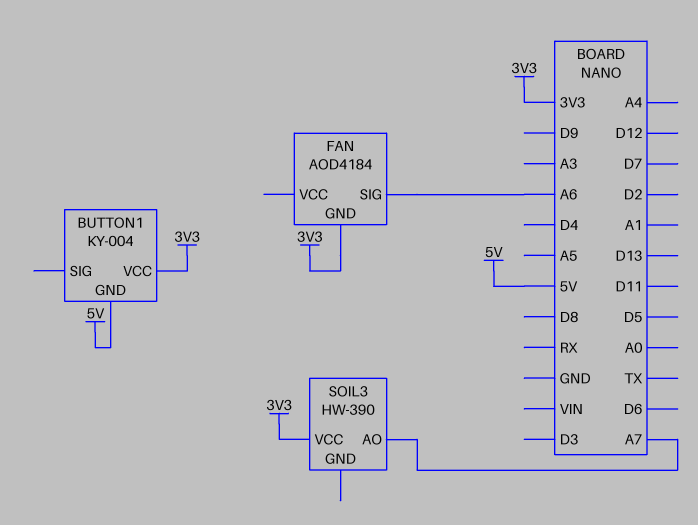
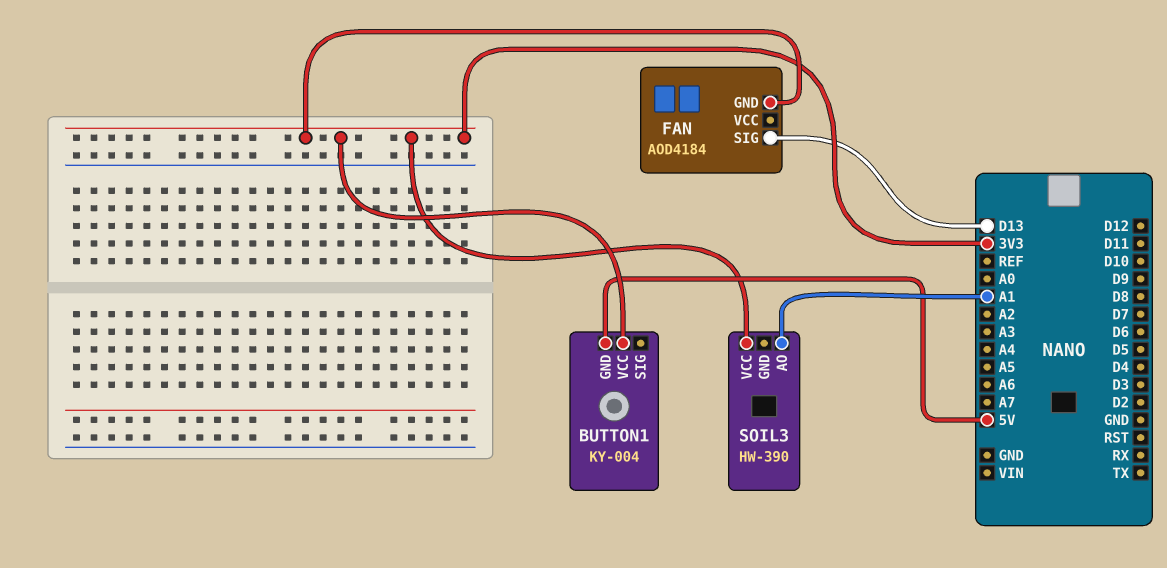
FAN pin SIG: A6 -> D13
SOIL3 pin AO: A7 -> A1

